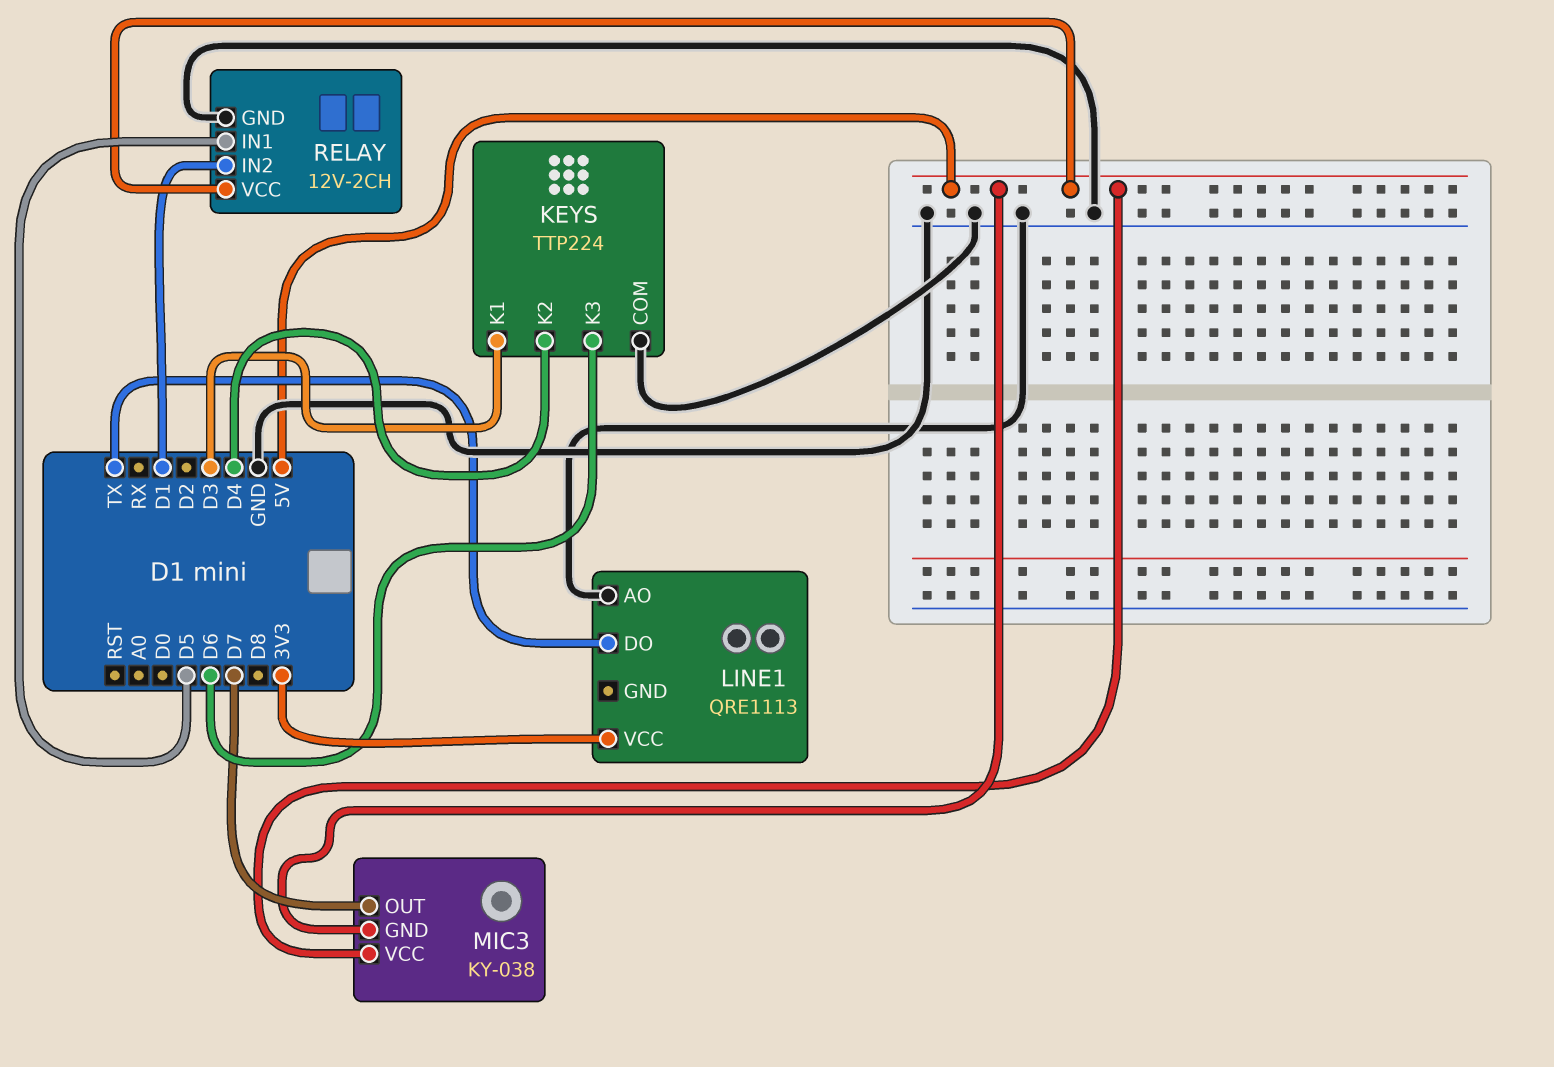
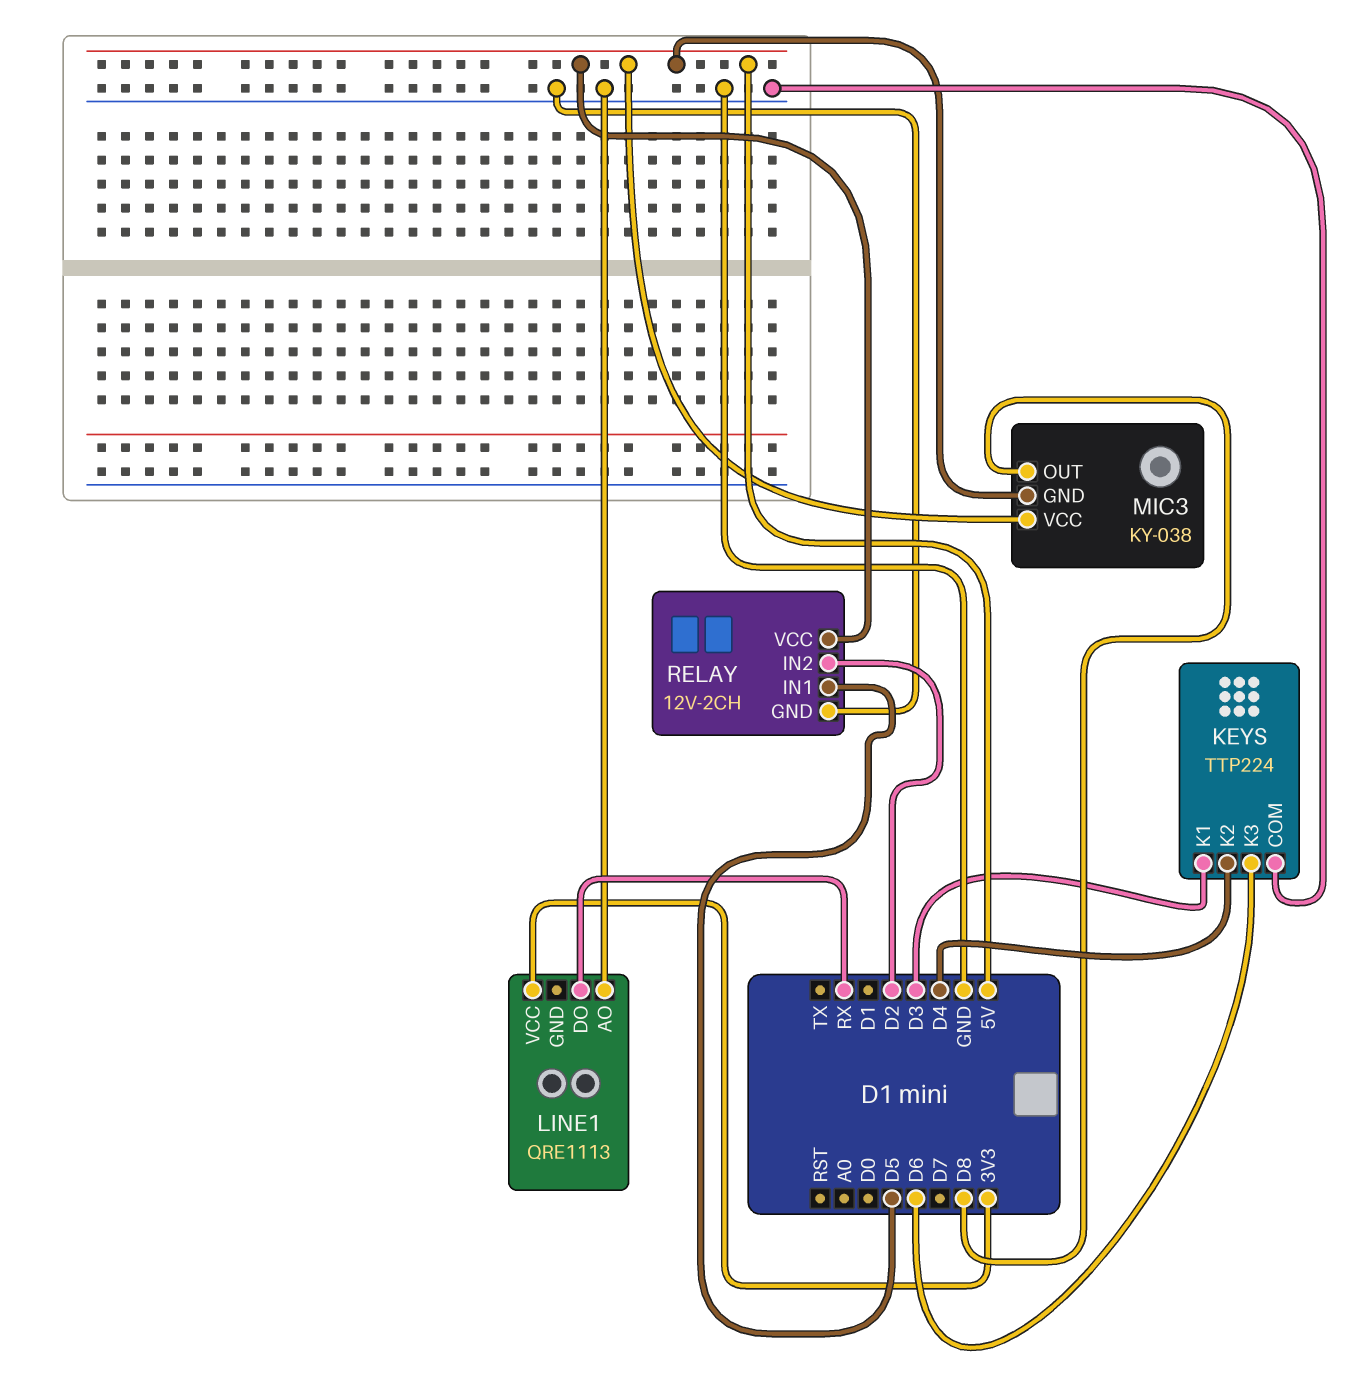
LINE1 pin DO: TX -> RX
MIC3 pin OUT: D7 -> D8
RELAY pin IN2: D1 -> D2

